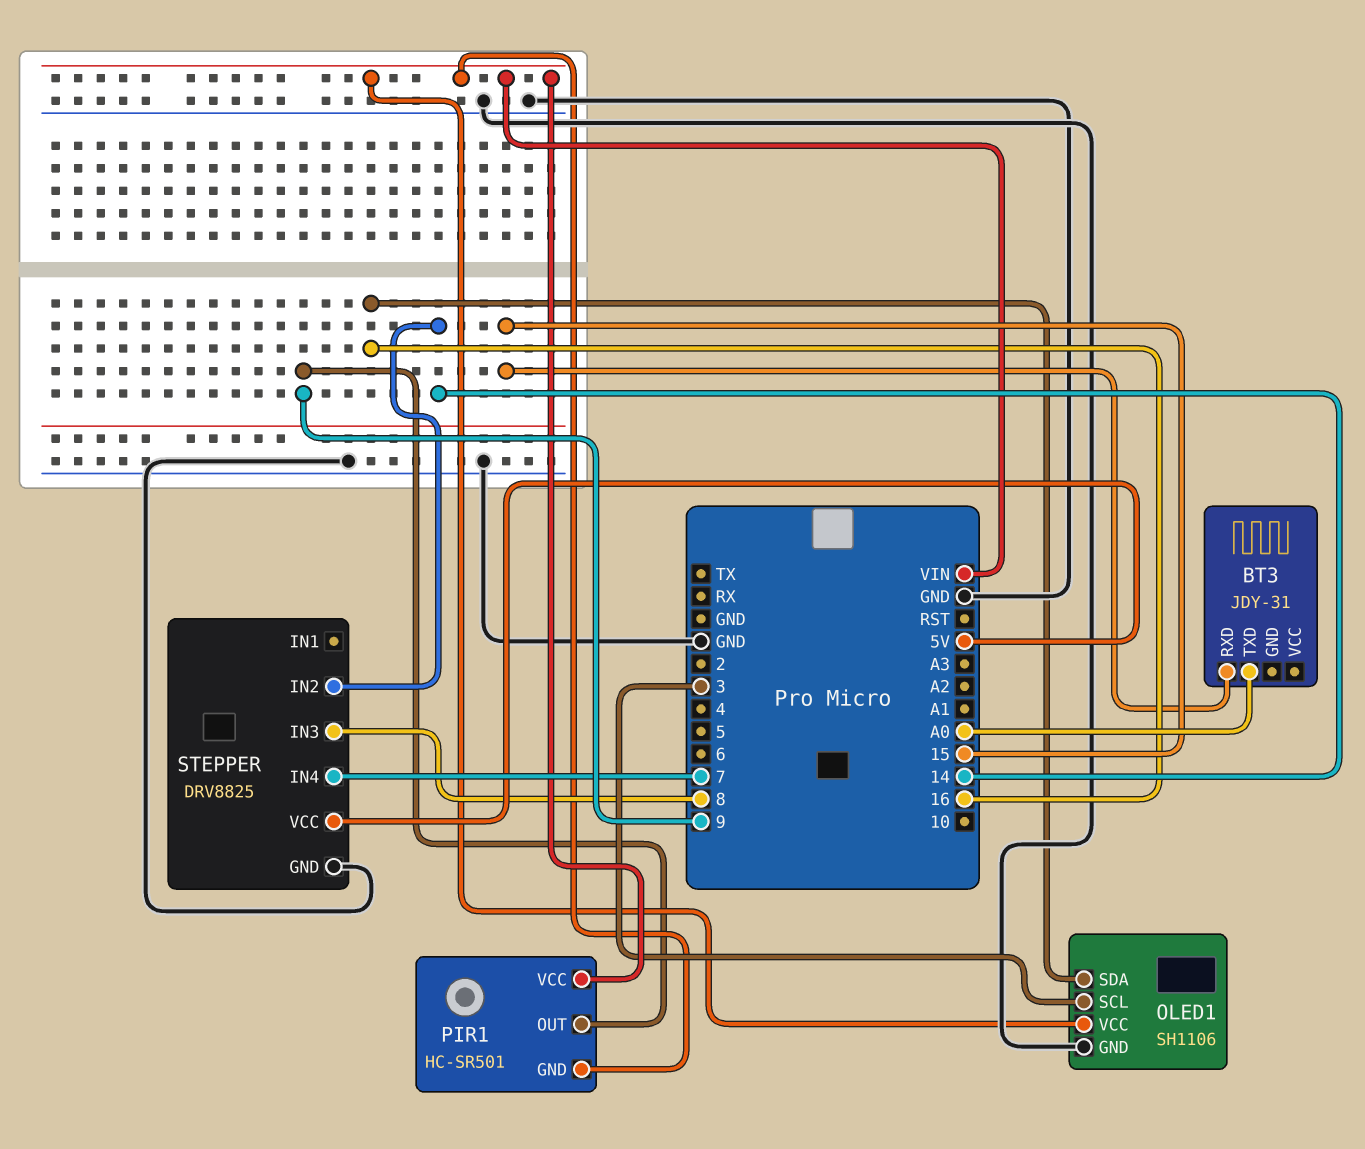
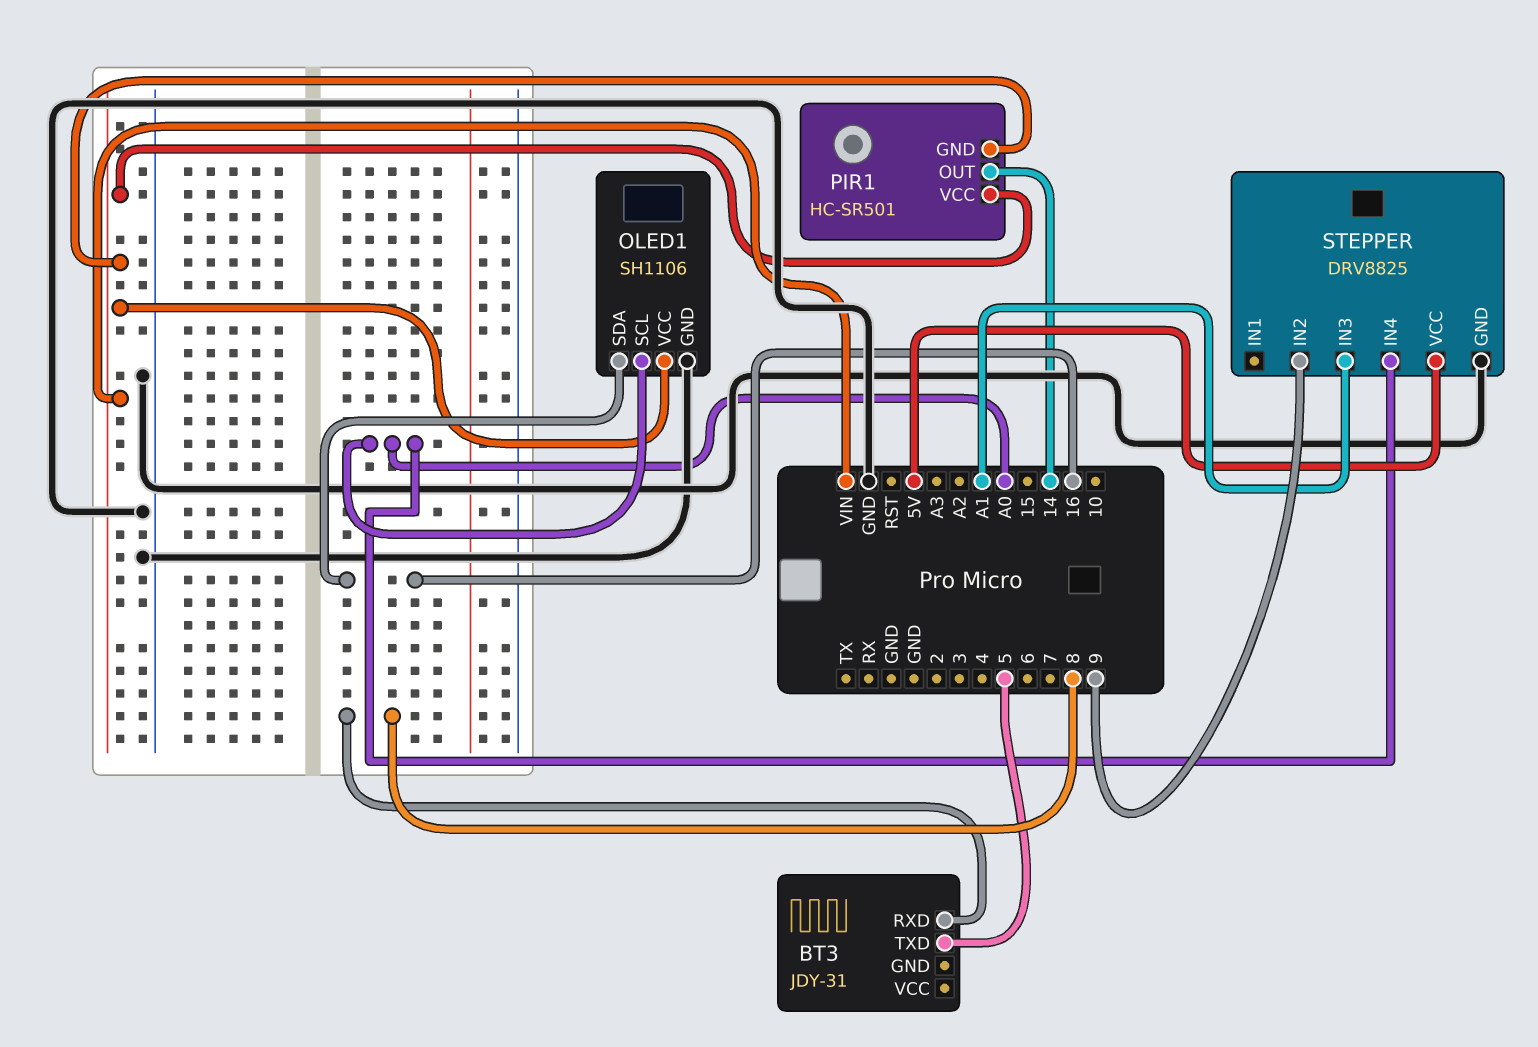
BT3 pin RXD: 15 -> 8
BT3 pin TXD: A0 -> 5
OLED1 pin SCL: 3 -> A0
PIR1 pin OUT: 9 -> 14
STEPPER pin IN2: 14 -> 9
STEPPER pin IN3: 8 -> A1
STEPPER pin IN4: 7 -> A0

